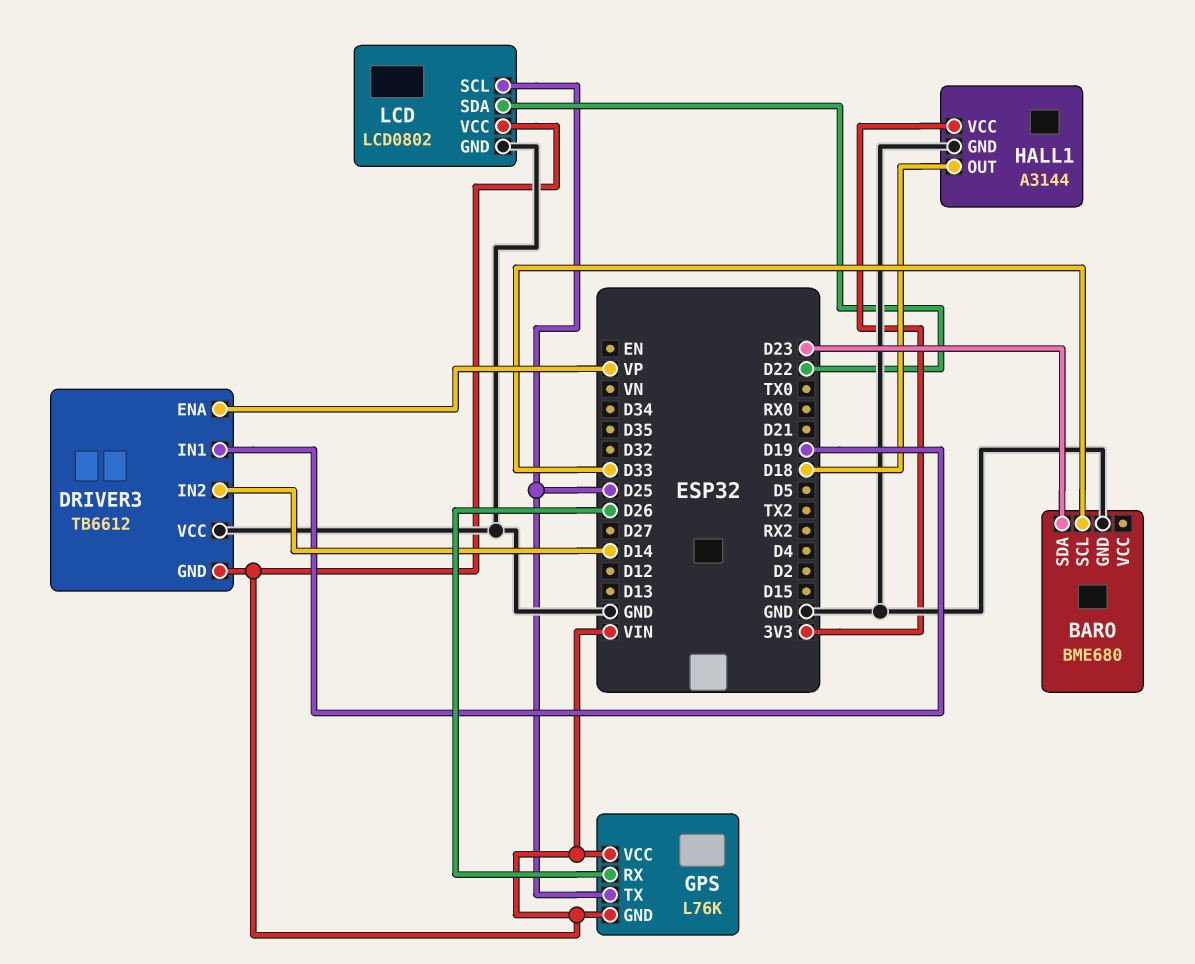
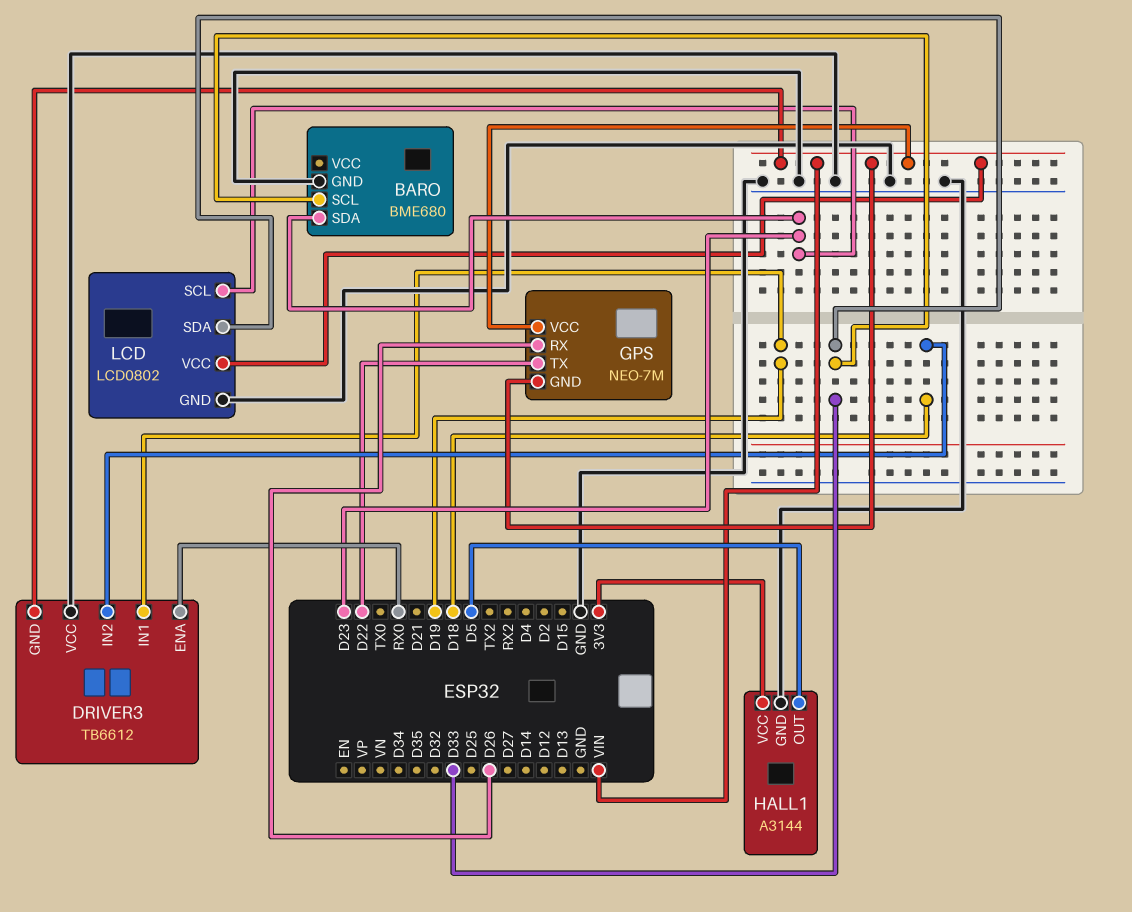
DRIVER3 pin ENA: VP -> RX0
DRIVER3 pin IN2: D14 -> D18
GPS: L76K -> NEO-7M
GPS pin TX: D25 -> D22
HALL1 pin OUT: D18 -> D5
LCD pin SCL: D25 -> D23
LCD pin SDA: D22 -> D33

